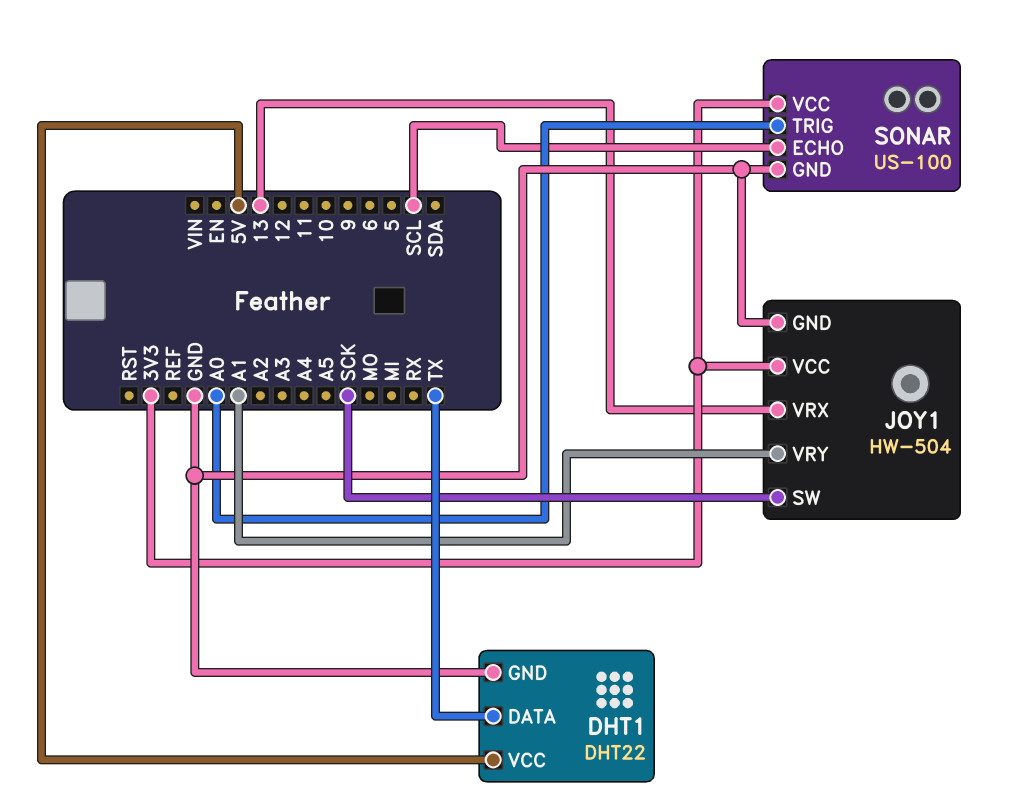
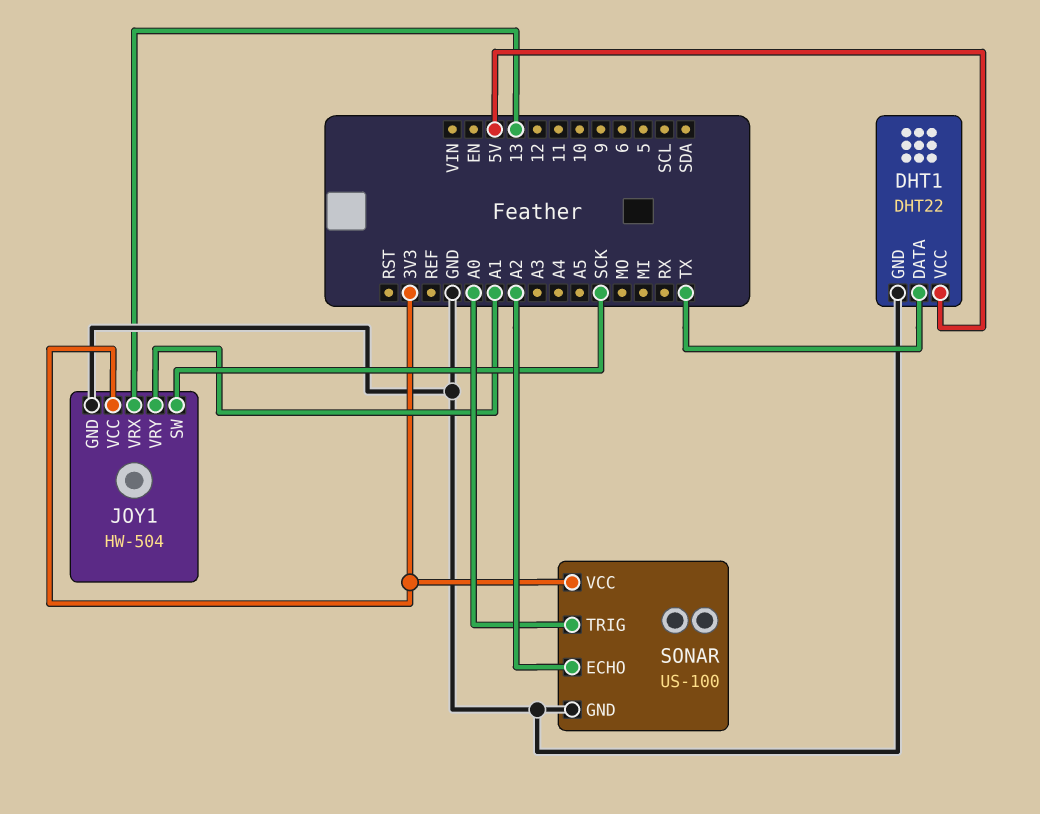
SONAR pin ECHO: SCL -> A2

